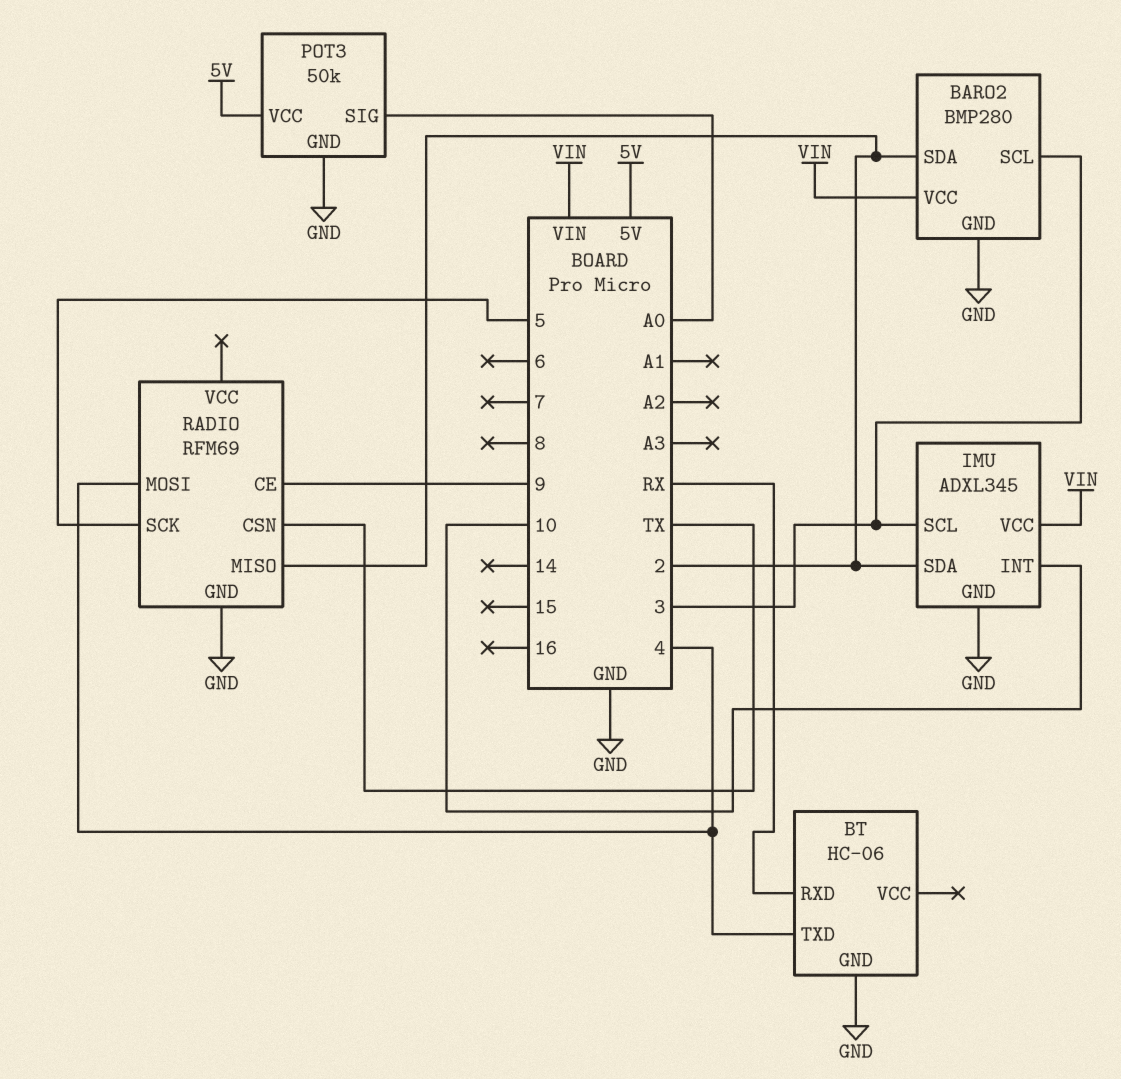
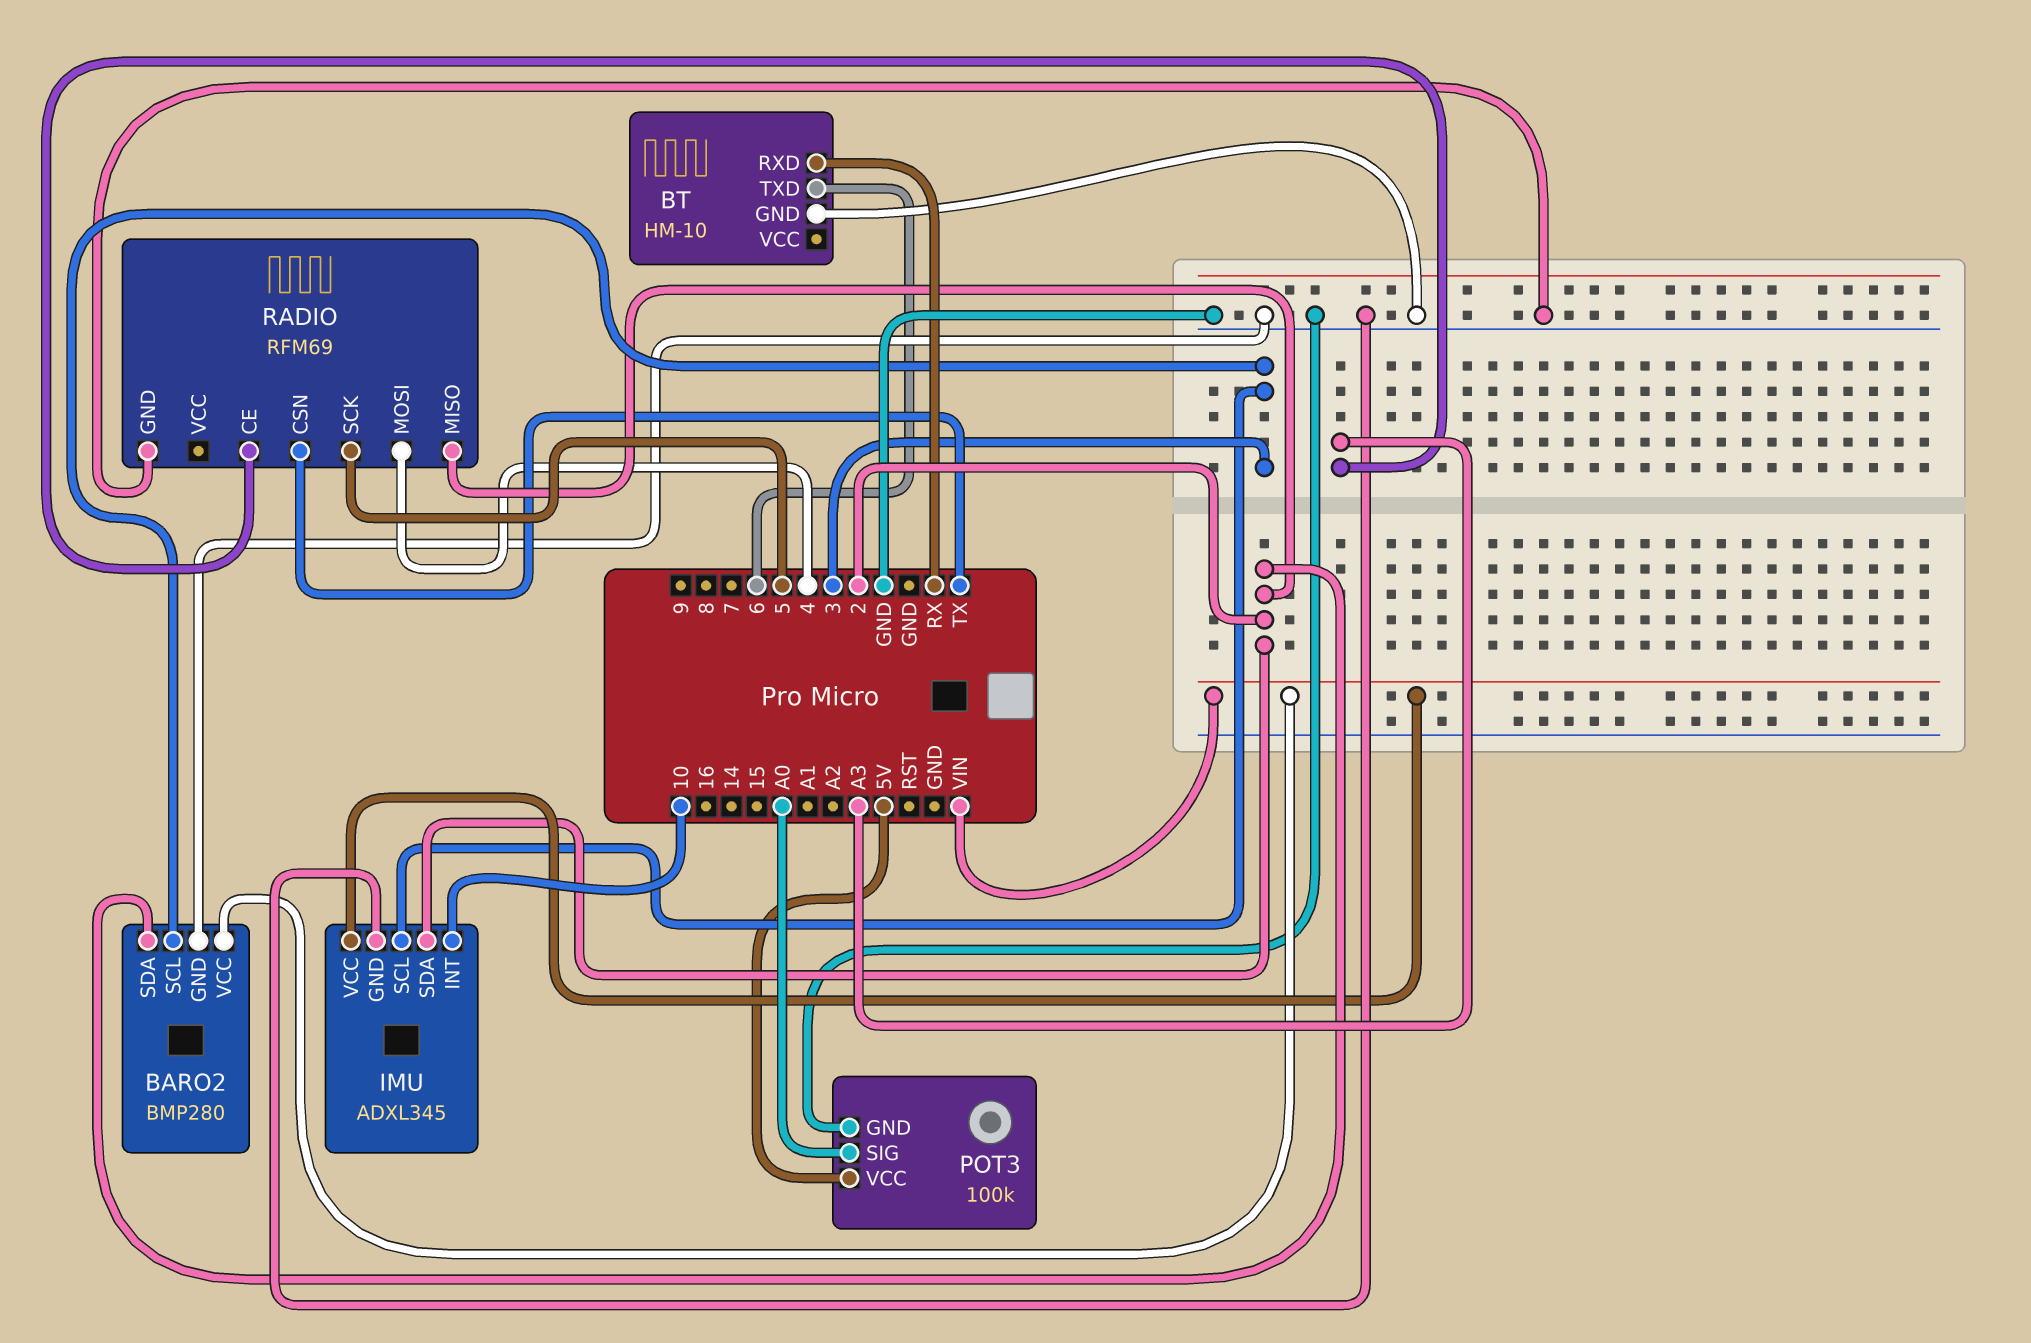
BT: HC-06 -> HM-10
BT pin TXD: 4 -> 6
POT3: 50k -> 100k
RADIO pin CE: 9 -> A3

